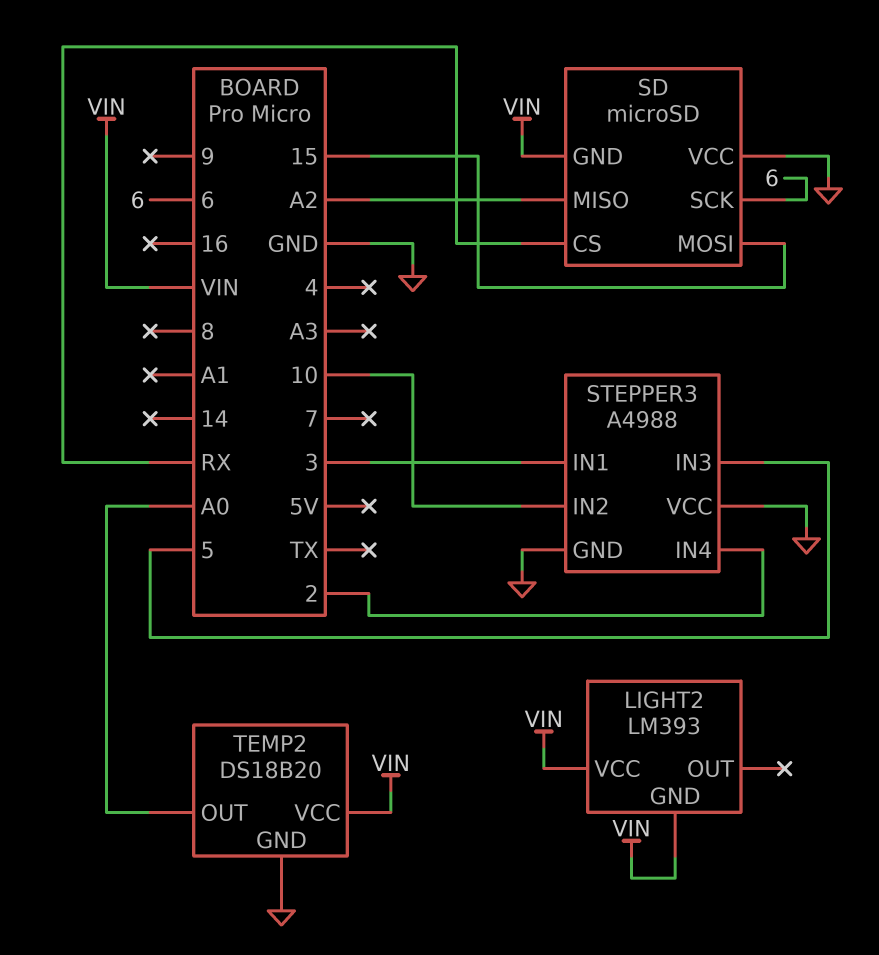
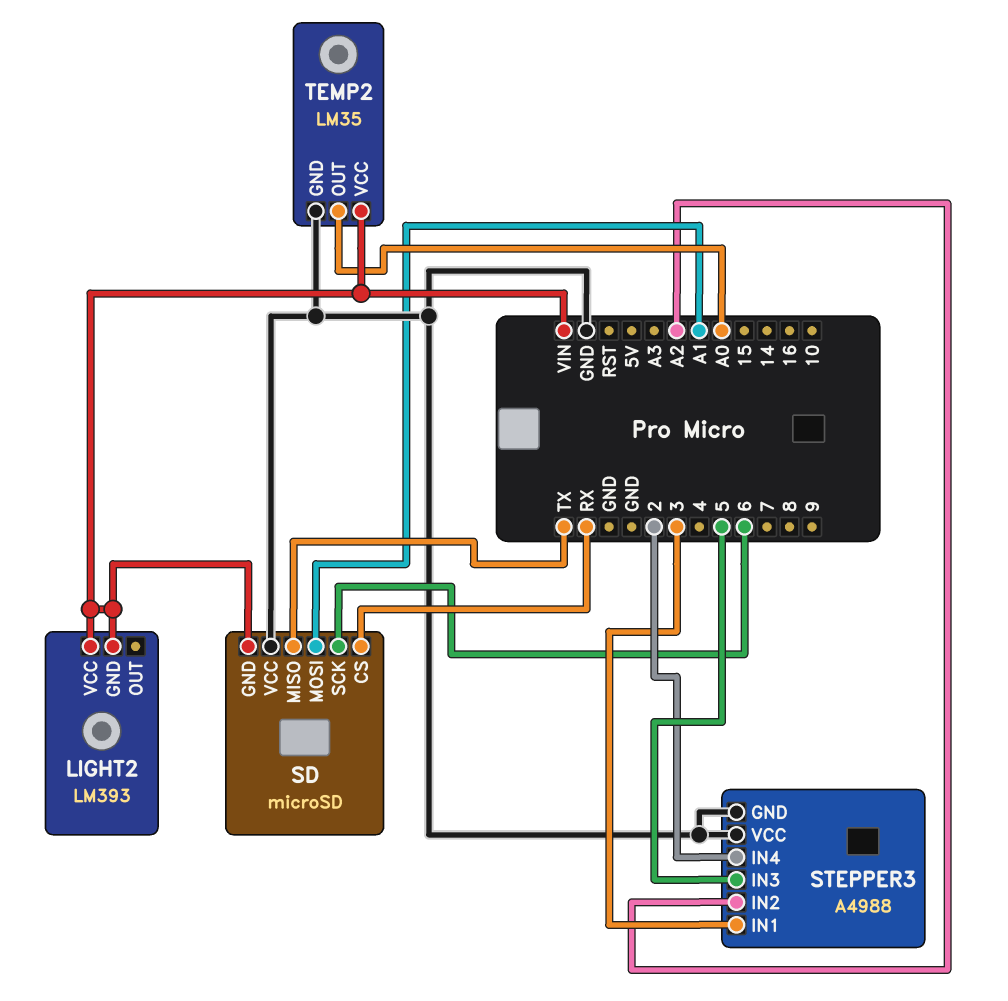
SD pin MISO: A2 -> TX
SD pin MOSI: 15 -> A1
STEPPER3 pin IN2: 10 -> A2
TEMP2: DS18B20 -> LM35

